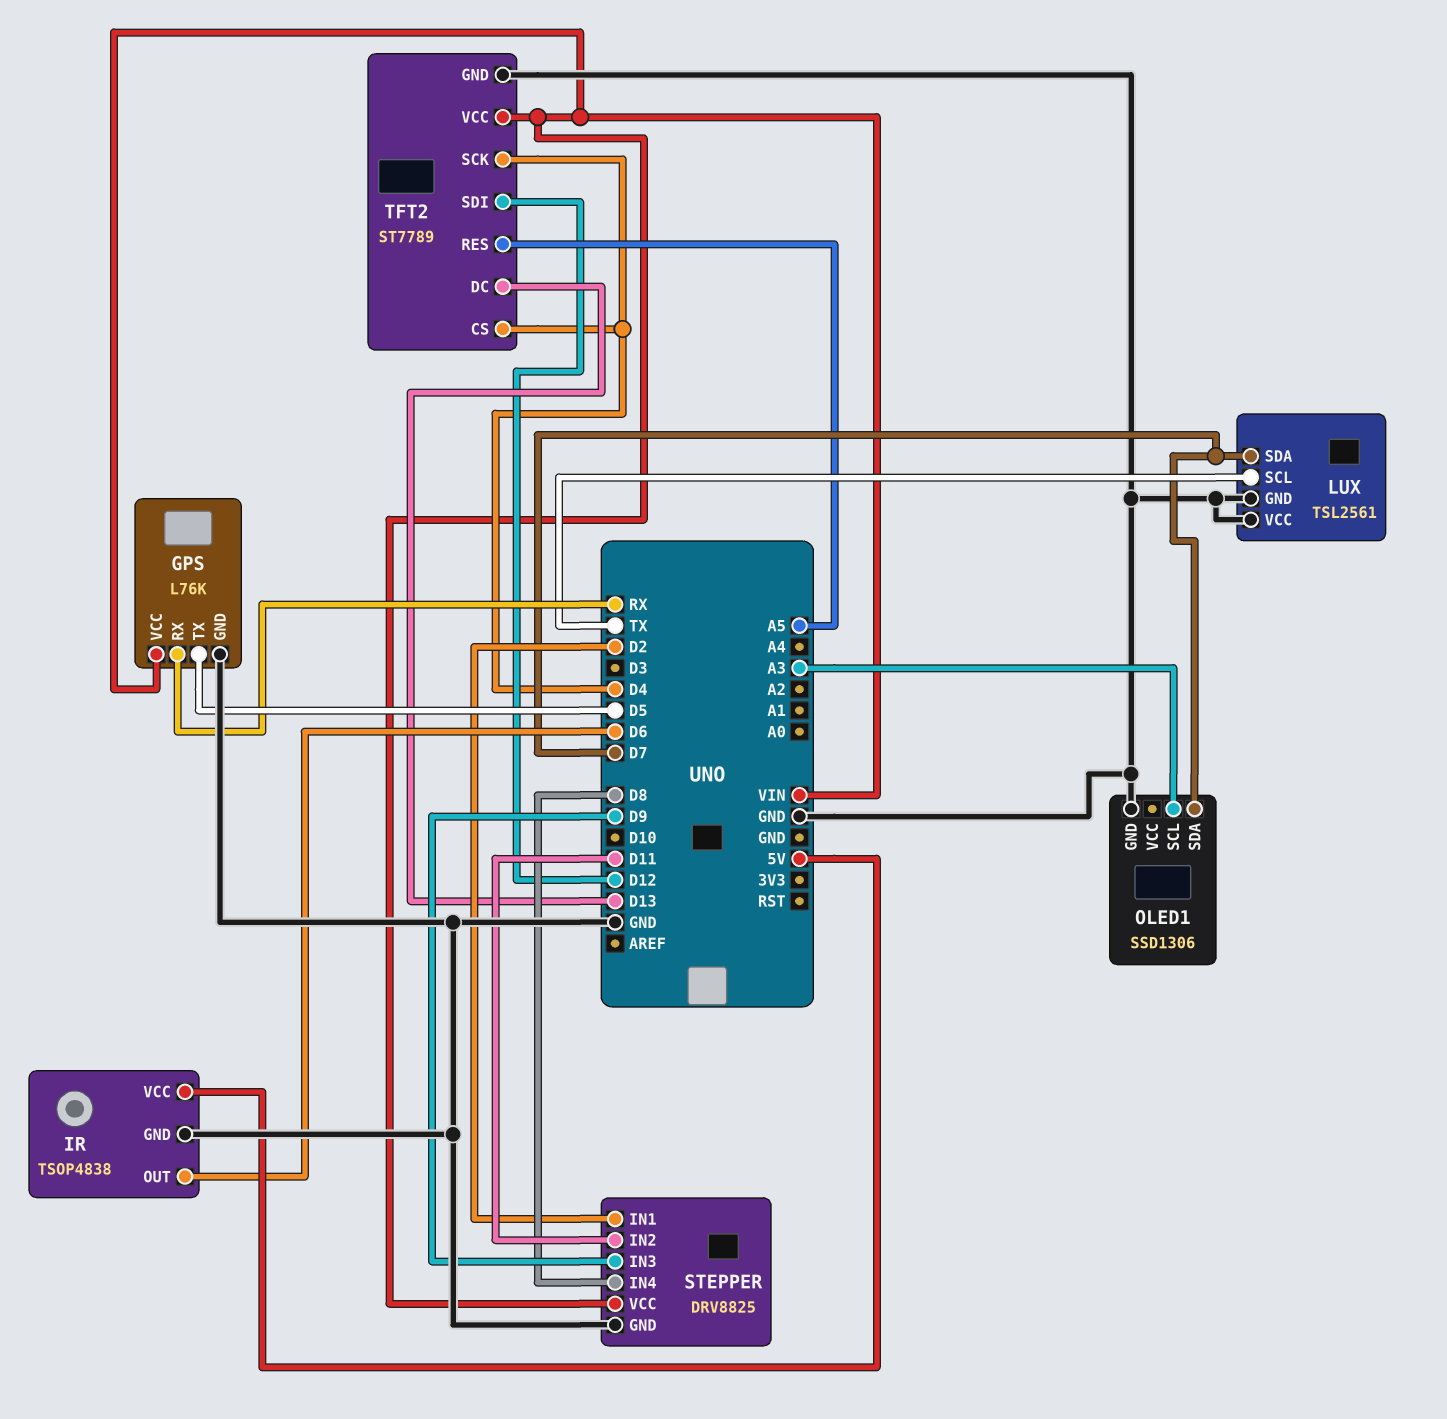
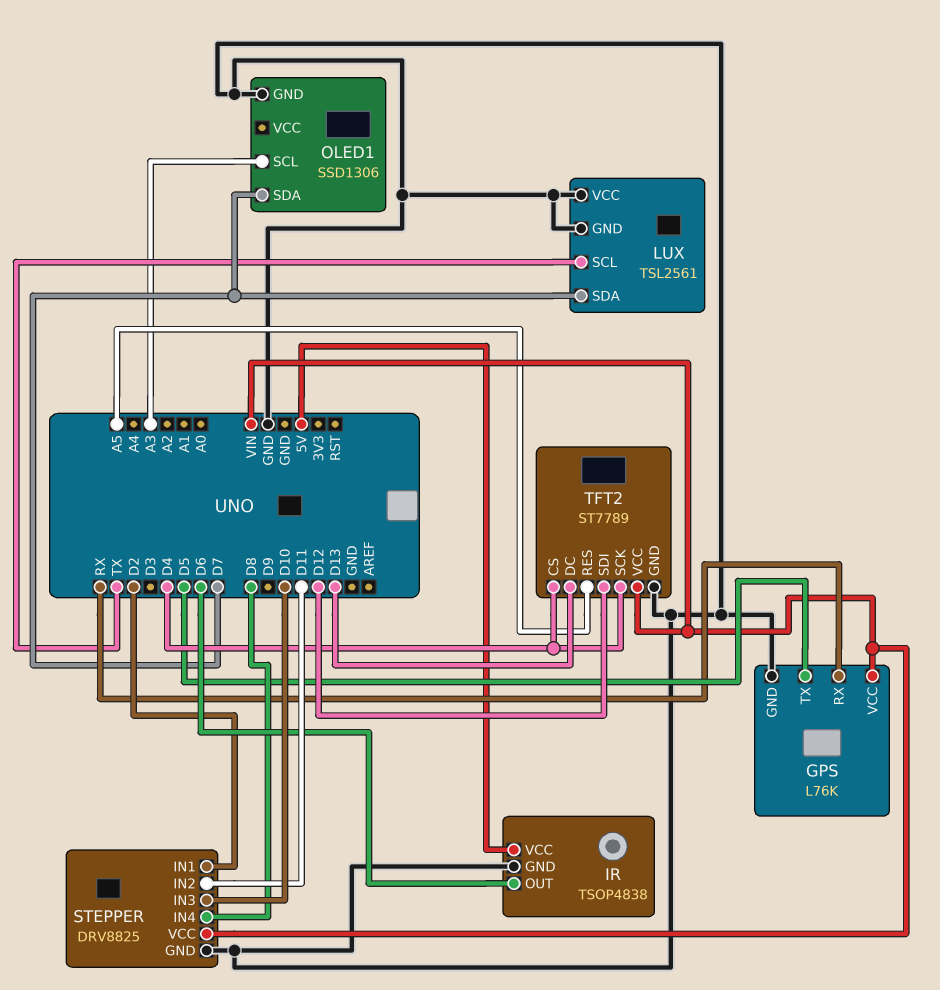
STEPPER pin IN3: D9 -> D10

